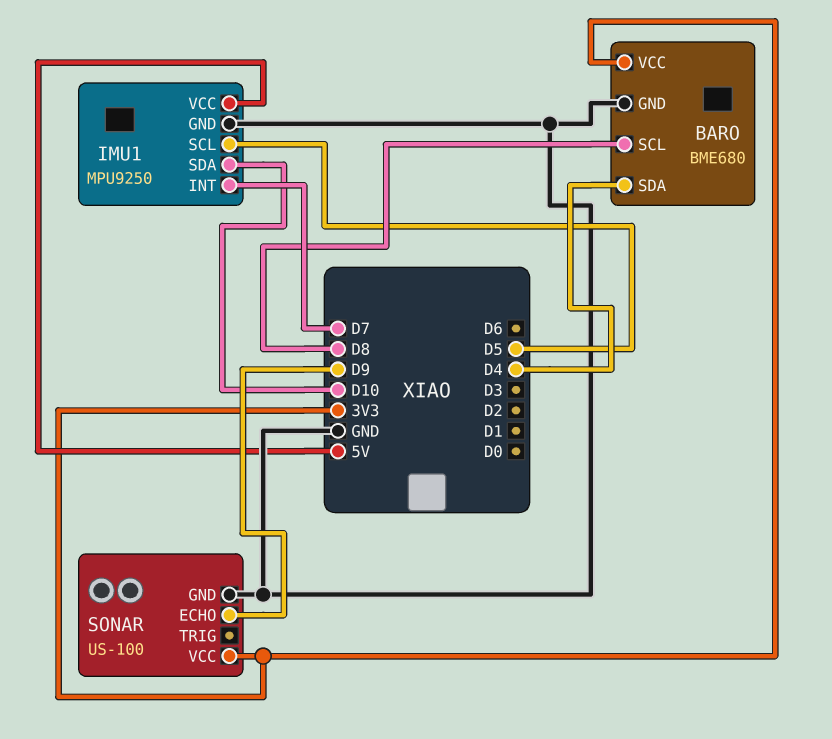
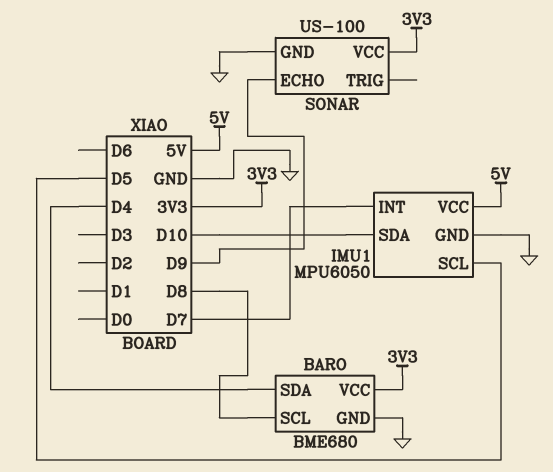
IMU1: MPU9250 -> MPU6050

